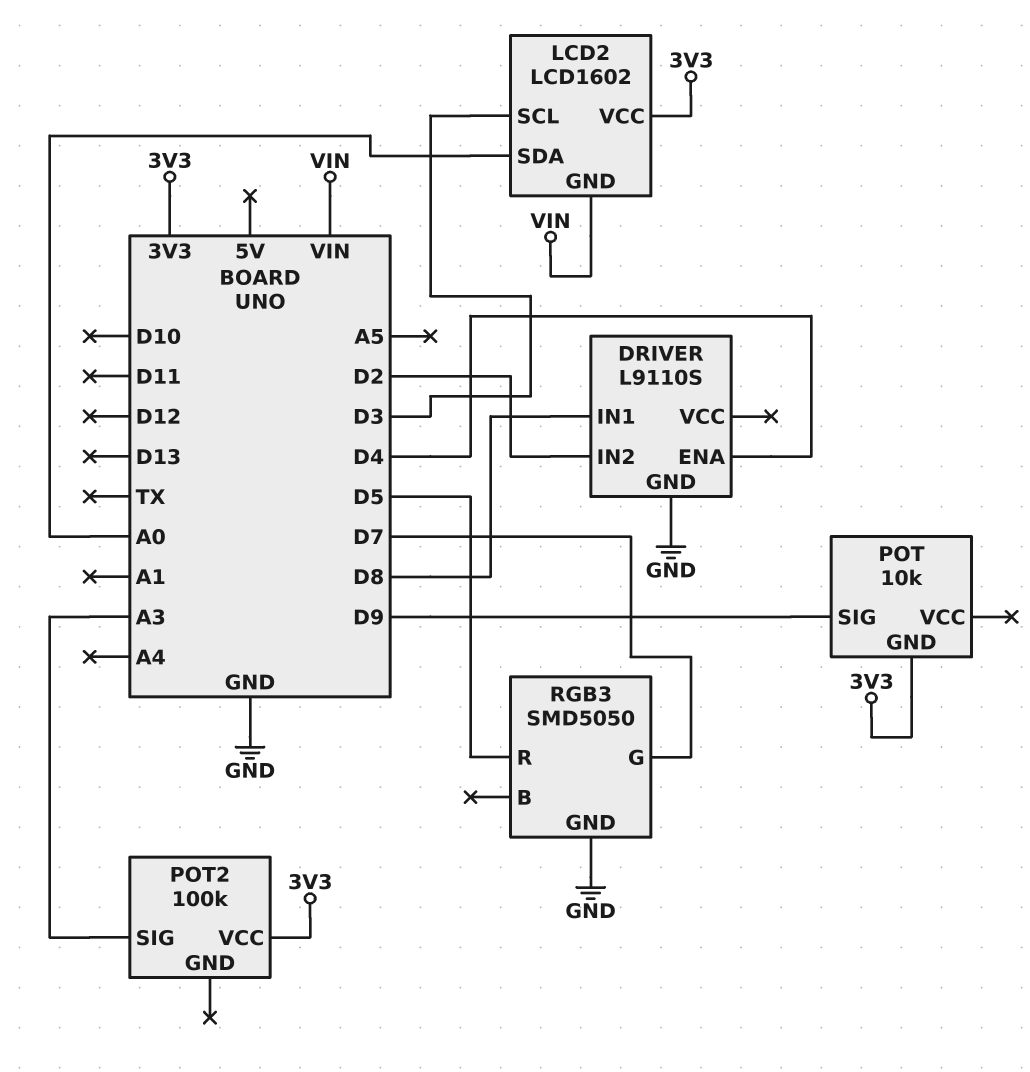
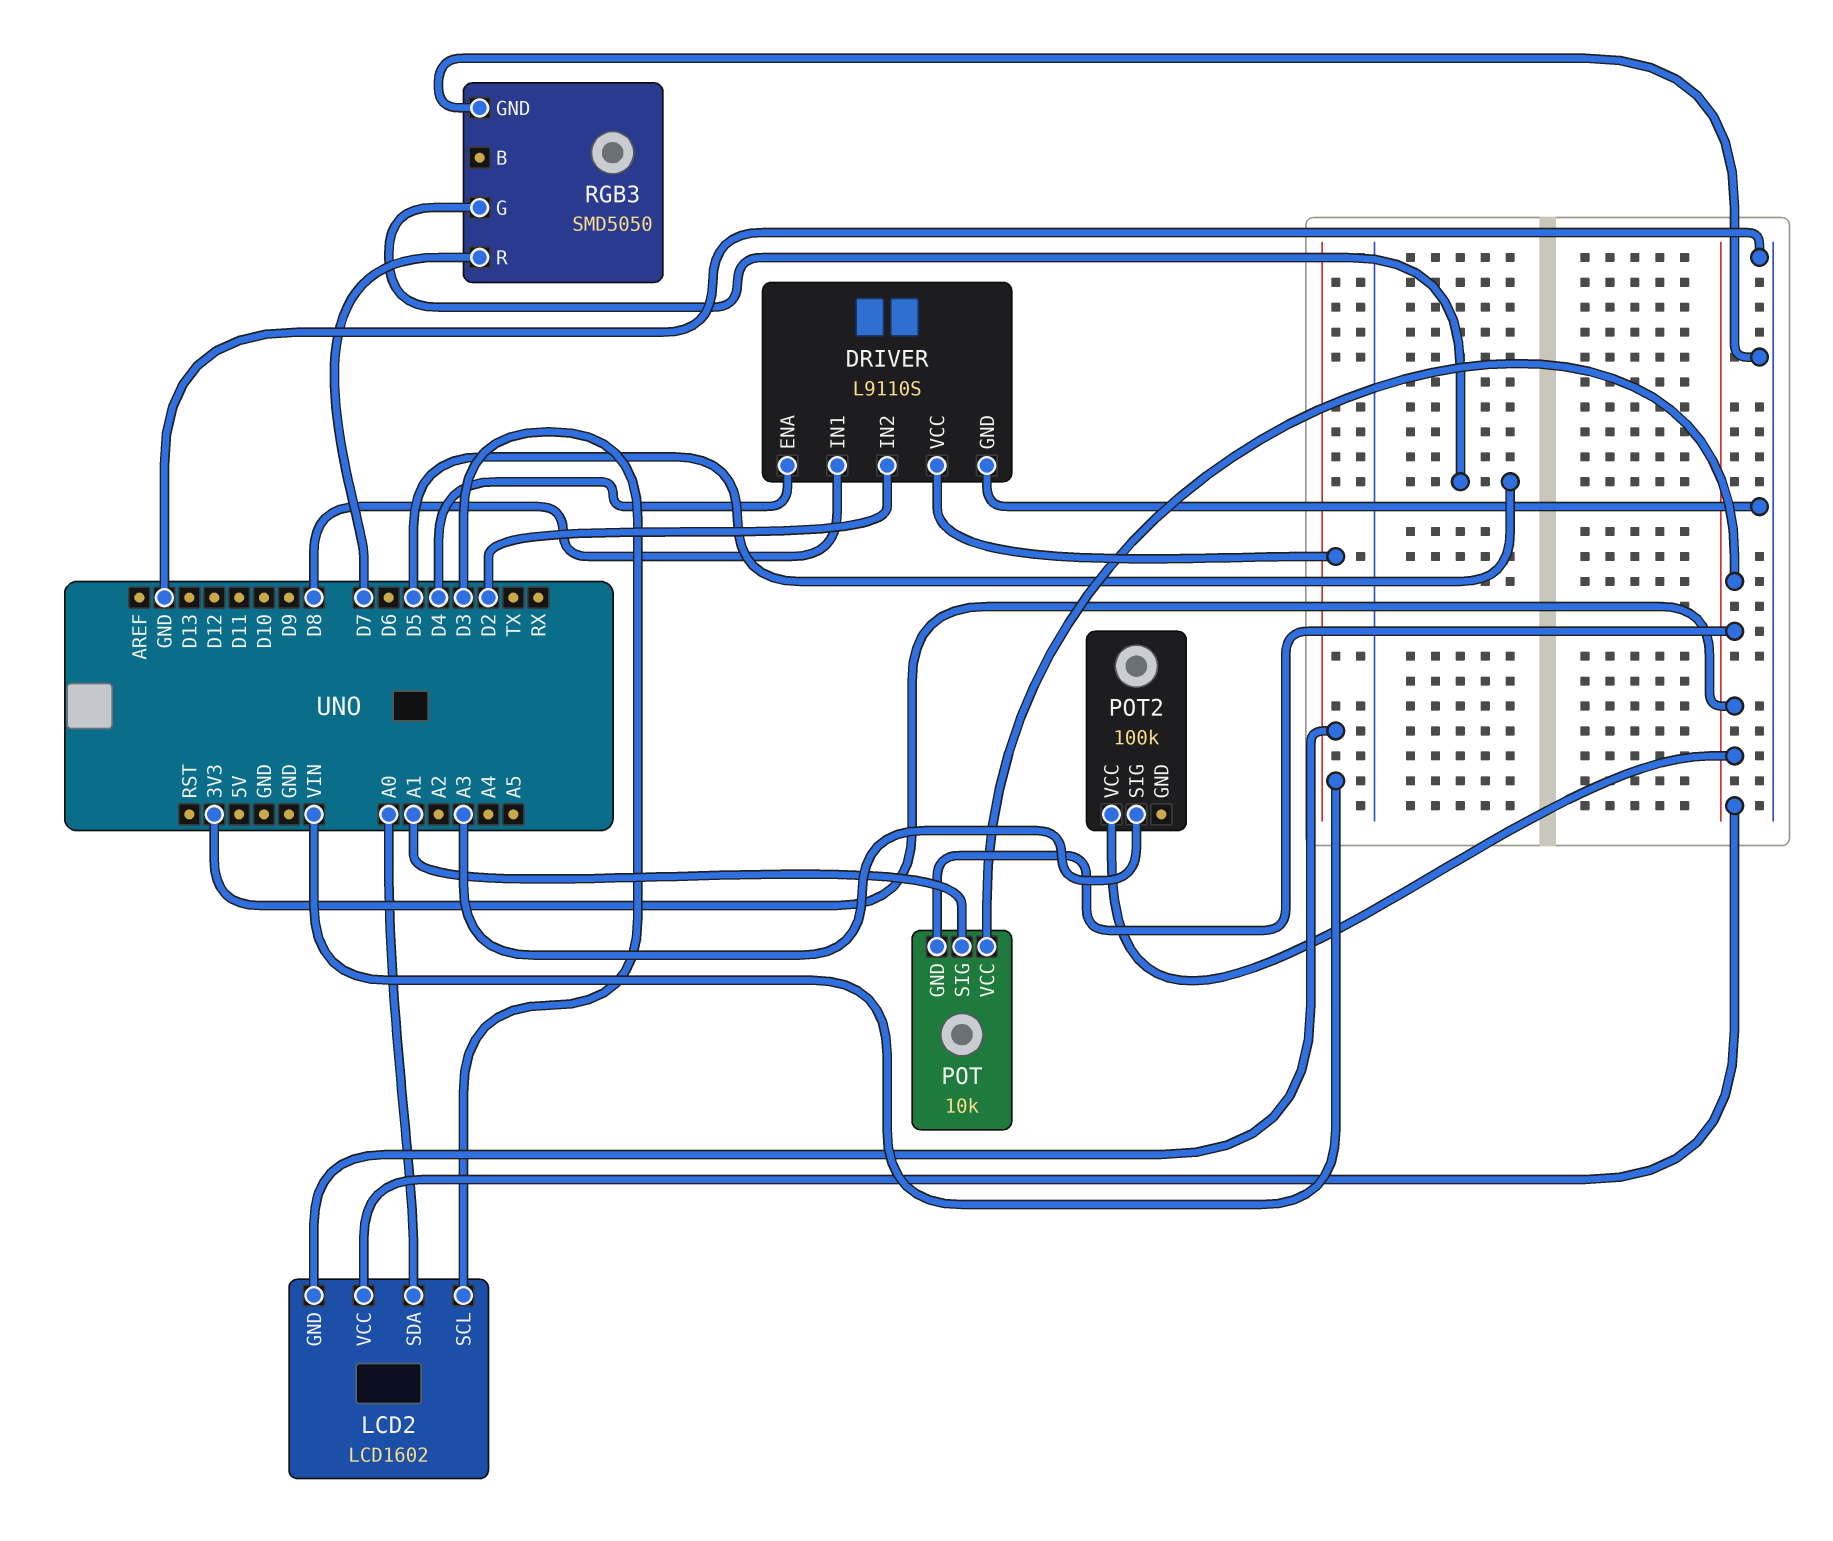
DRIVER pin VCC: none -> VIN
POT pin SIG: D9 -> A1
POT pin VCC: none -> 3V3
RGB3 pin G: D7 -> D5
RGB3 pin R: D5 -> D7

